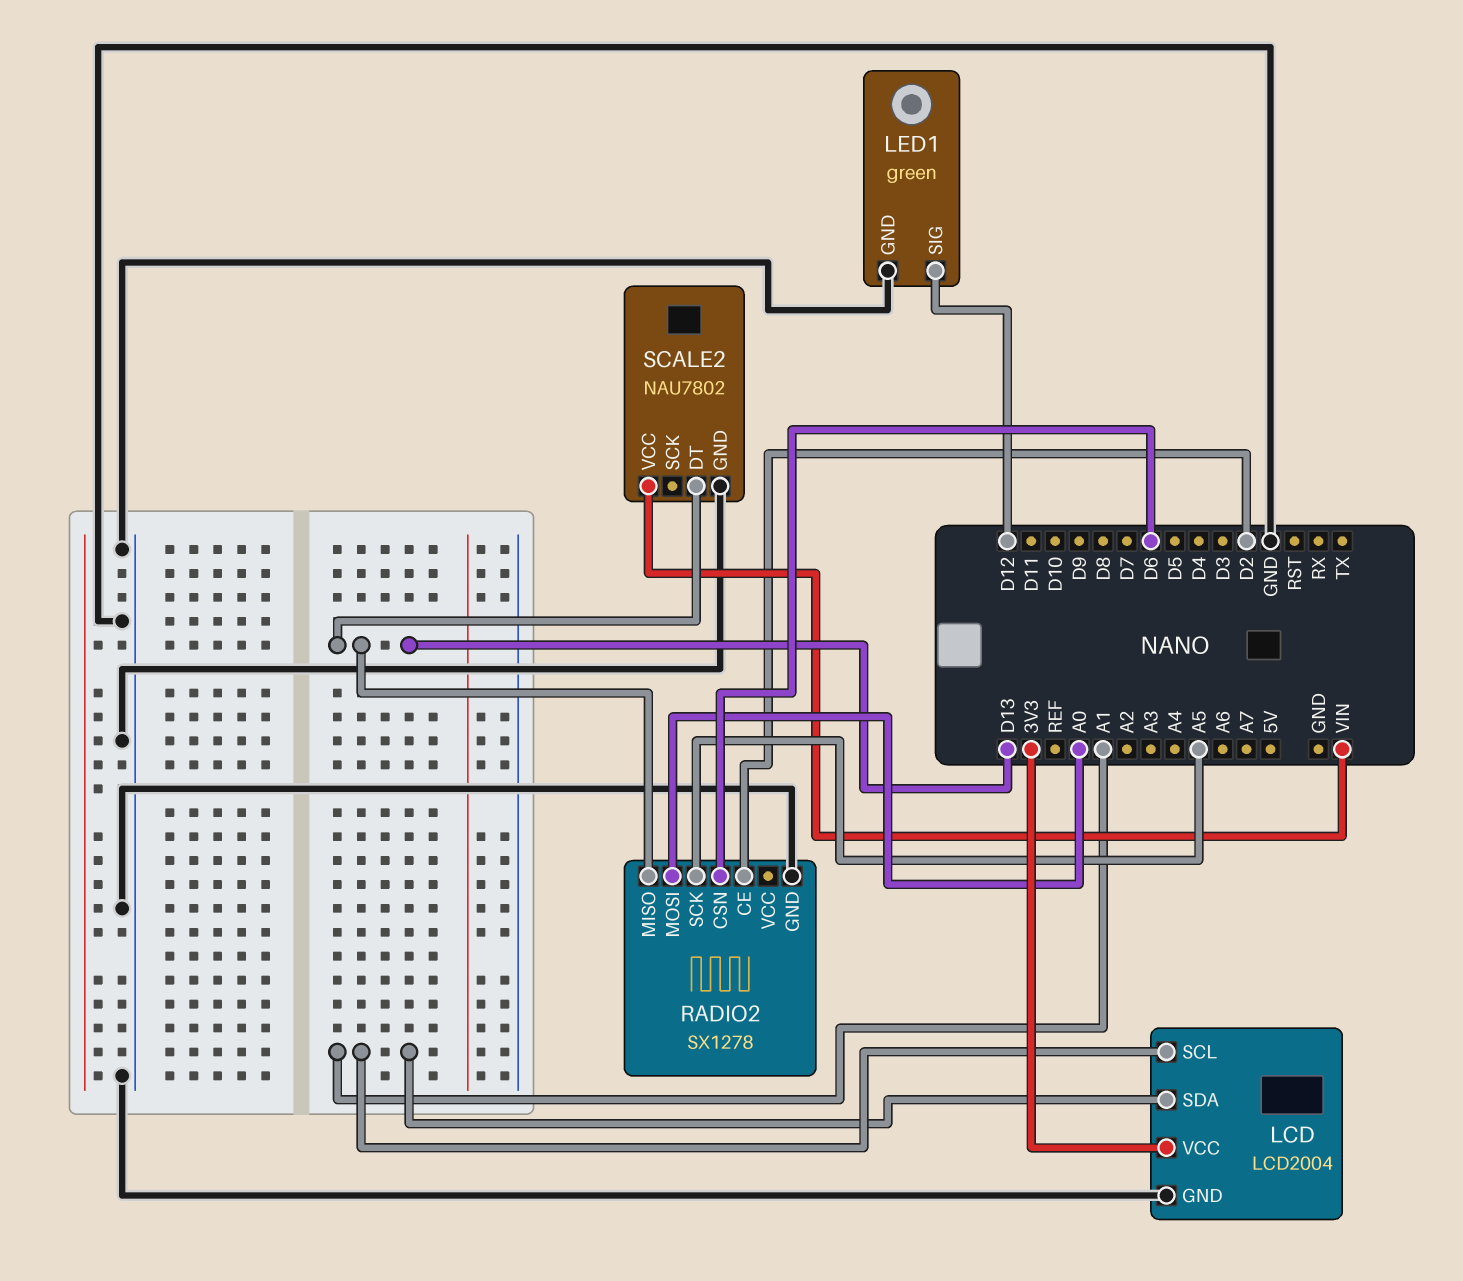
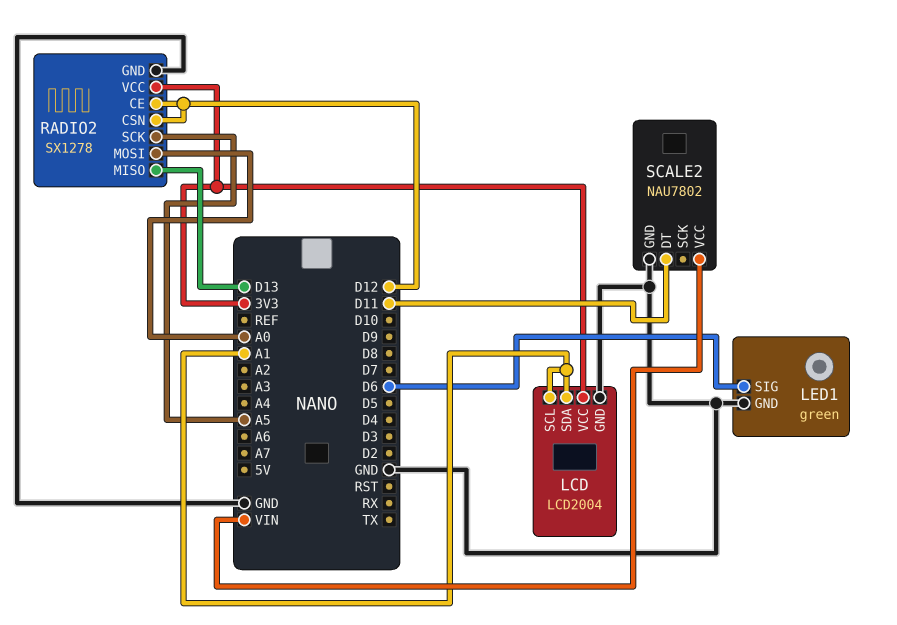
LED1 pin SIG: D12 -> D6
RADIO2 pin CE: D2 -> D12
RADIO2 pin CSN: D6 -> D12
RADIO2 pin VCC: none -> 3V3
SCALE2 pin DT: D13 -> D11

